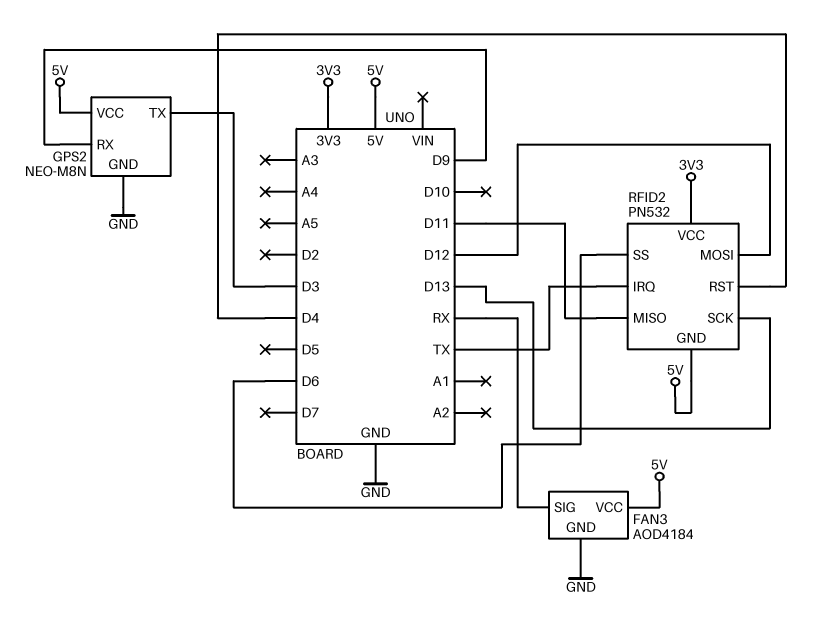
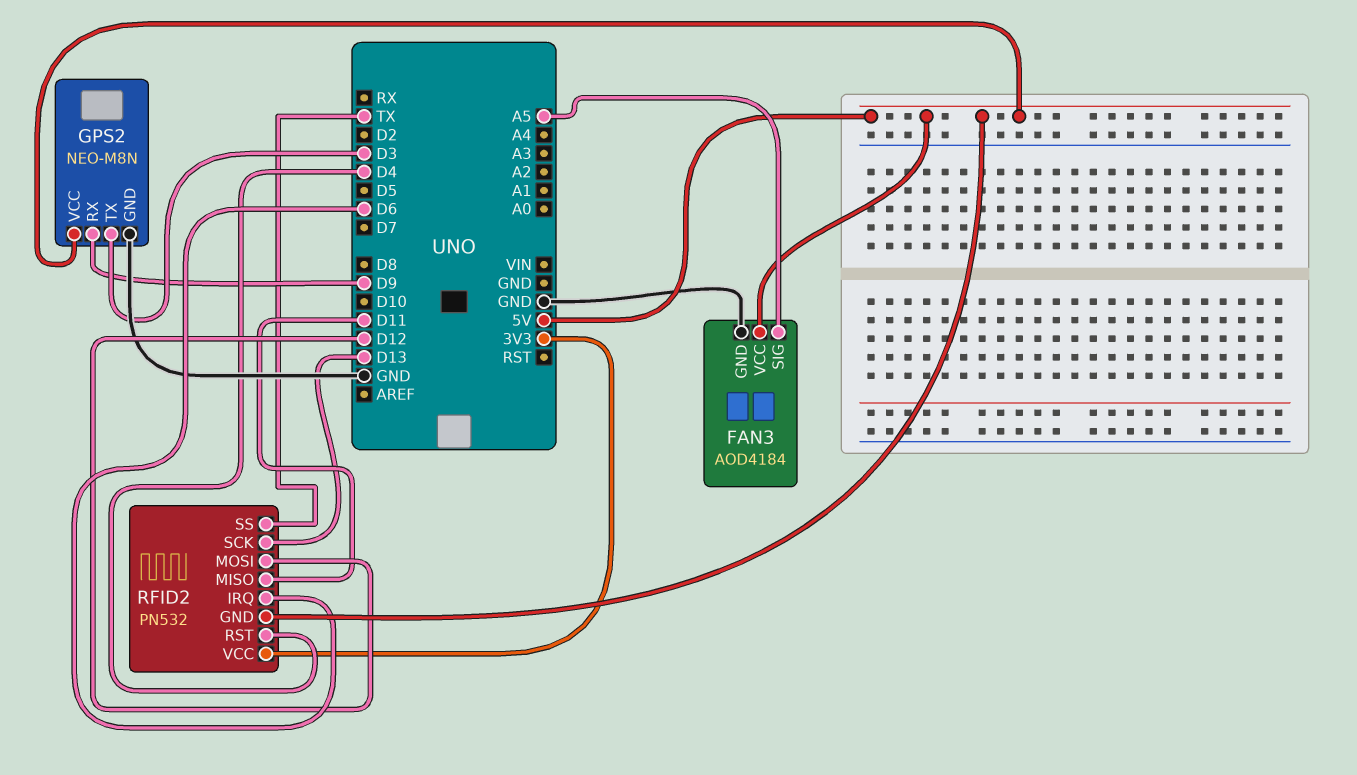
FAN3 pin SIG: RX -> A5
RFID2 pin IRQ: TX -> D6
RFID2 pin SS: D6 -> TX

